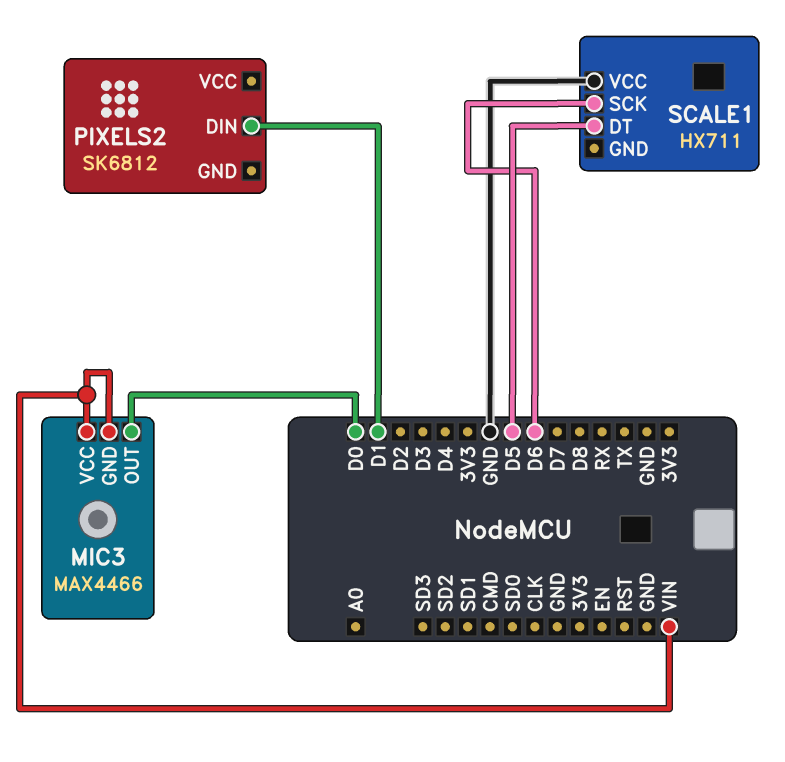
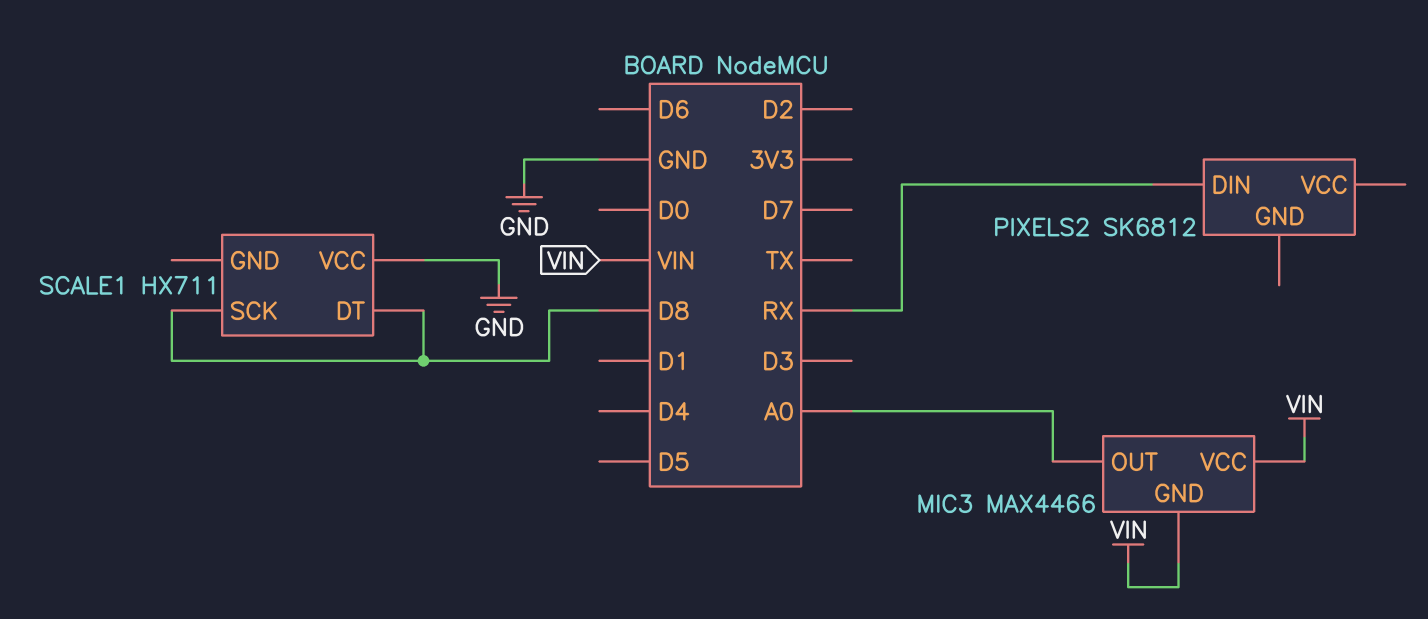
MIC3 pin OUT: D0 -> A0
PIXELS2 pin DIN: D1 -> RX
SCALE1 pin DT: D5 -> D8
SCALE1 pin SCK: D6 -> D8

